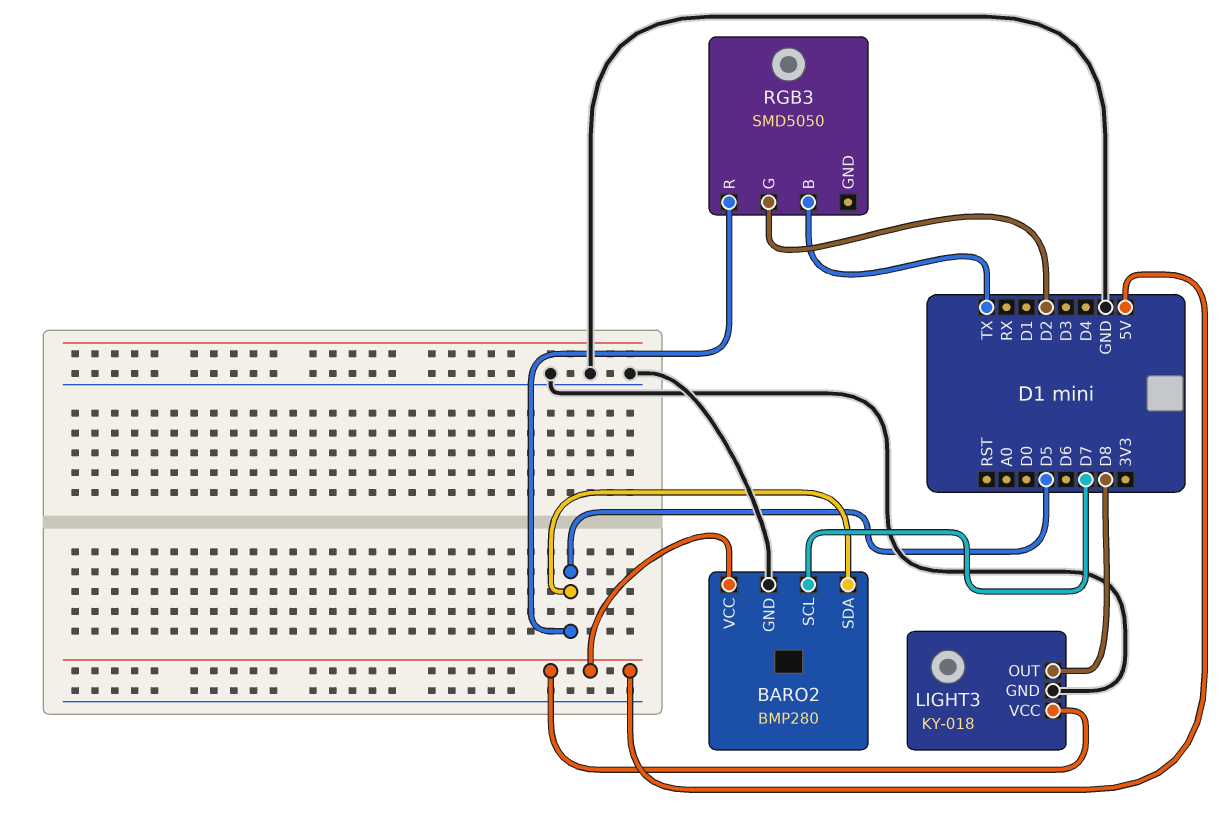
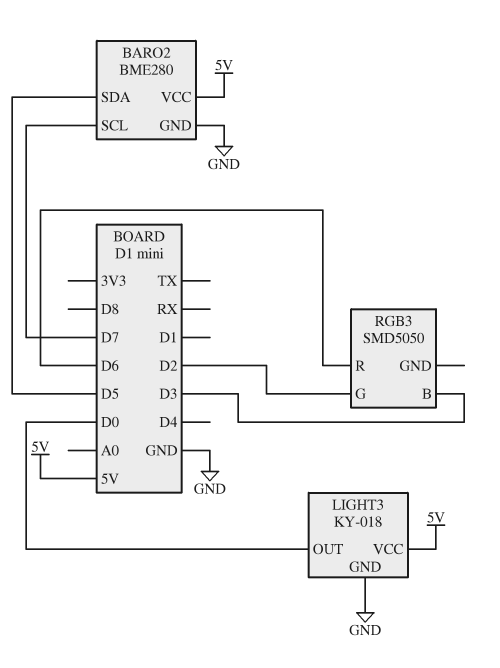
BARO2: BMP280 -> BME280
LIGHT3 pin OUT: D8 -> D0
RGB3 pin B: TX -> D3
RGB3 pin R: D5 -> D6

